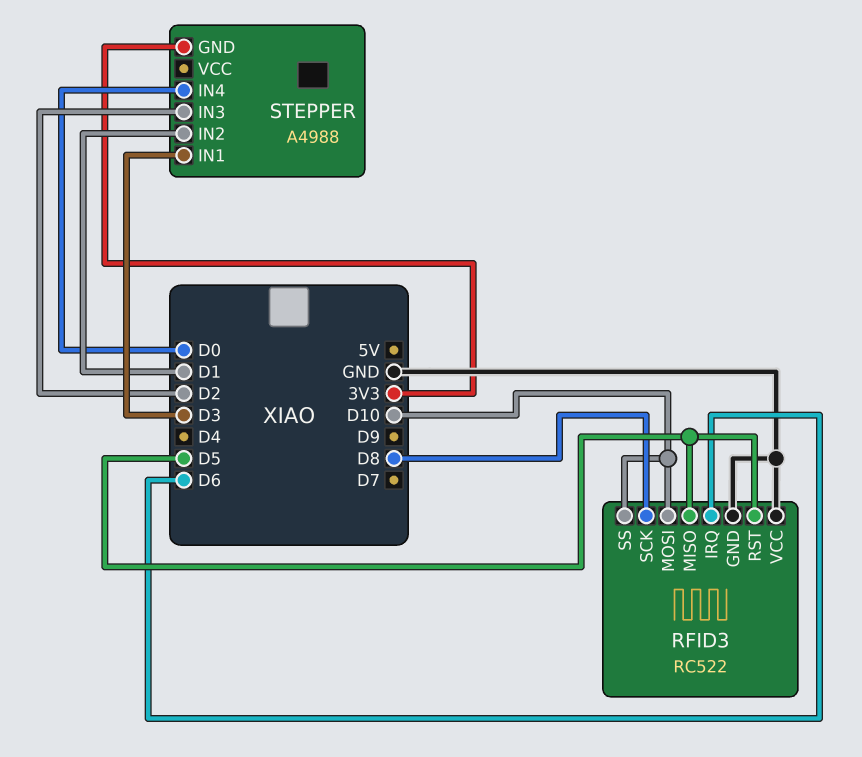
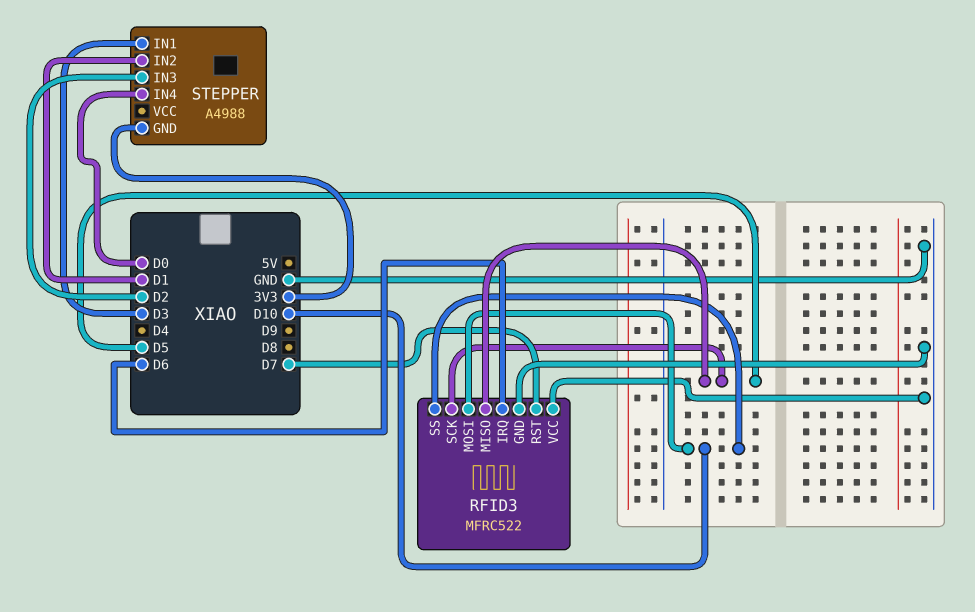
RFID3: RC522 -> MFRC522
RFID3 pin RST: D5 -> D7
RFID3 pin SCK: D8 -> D5

